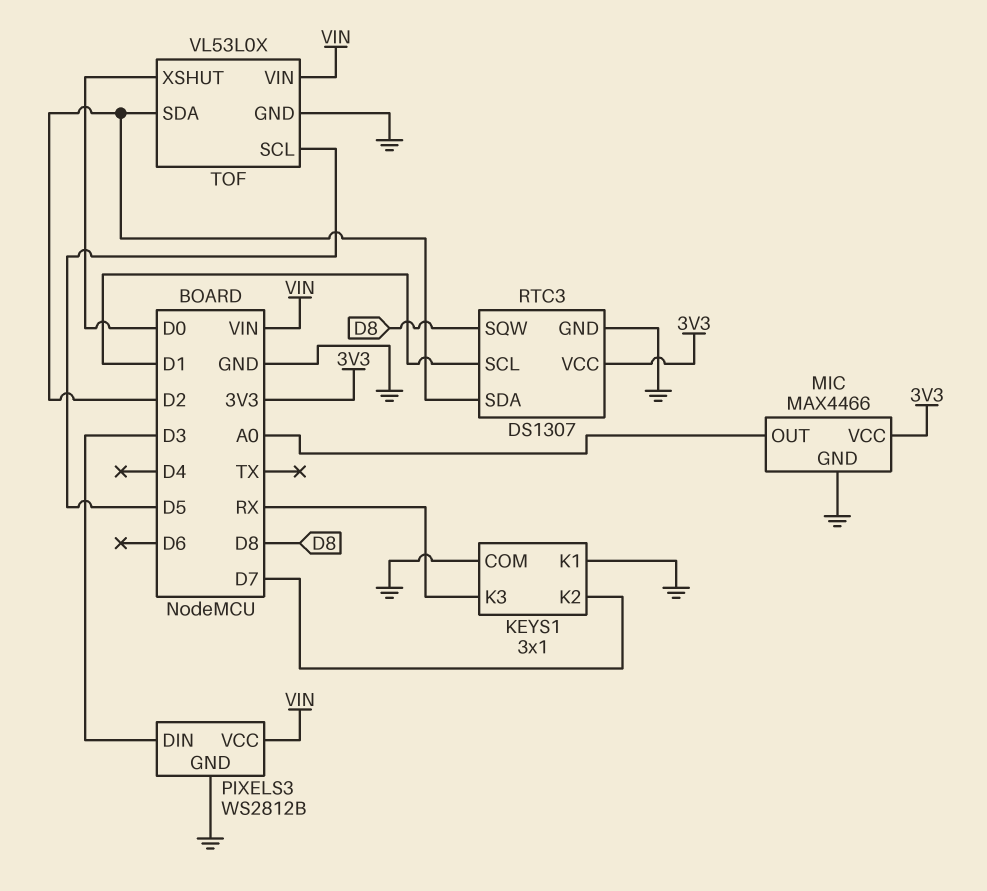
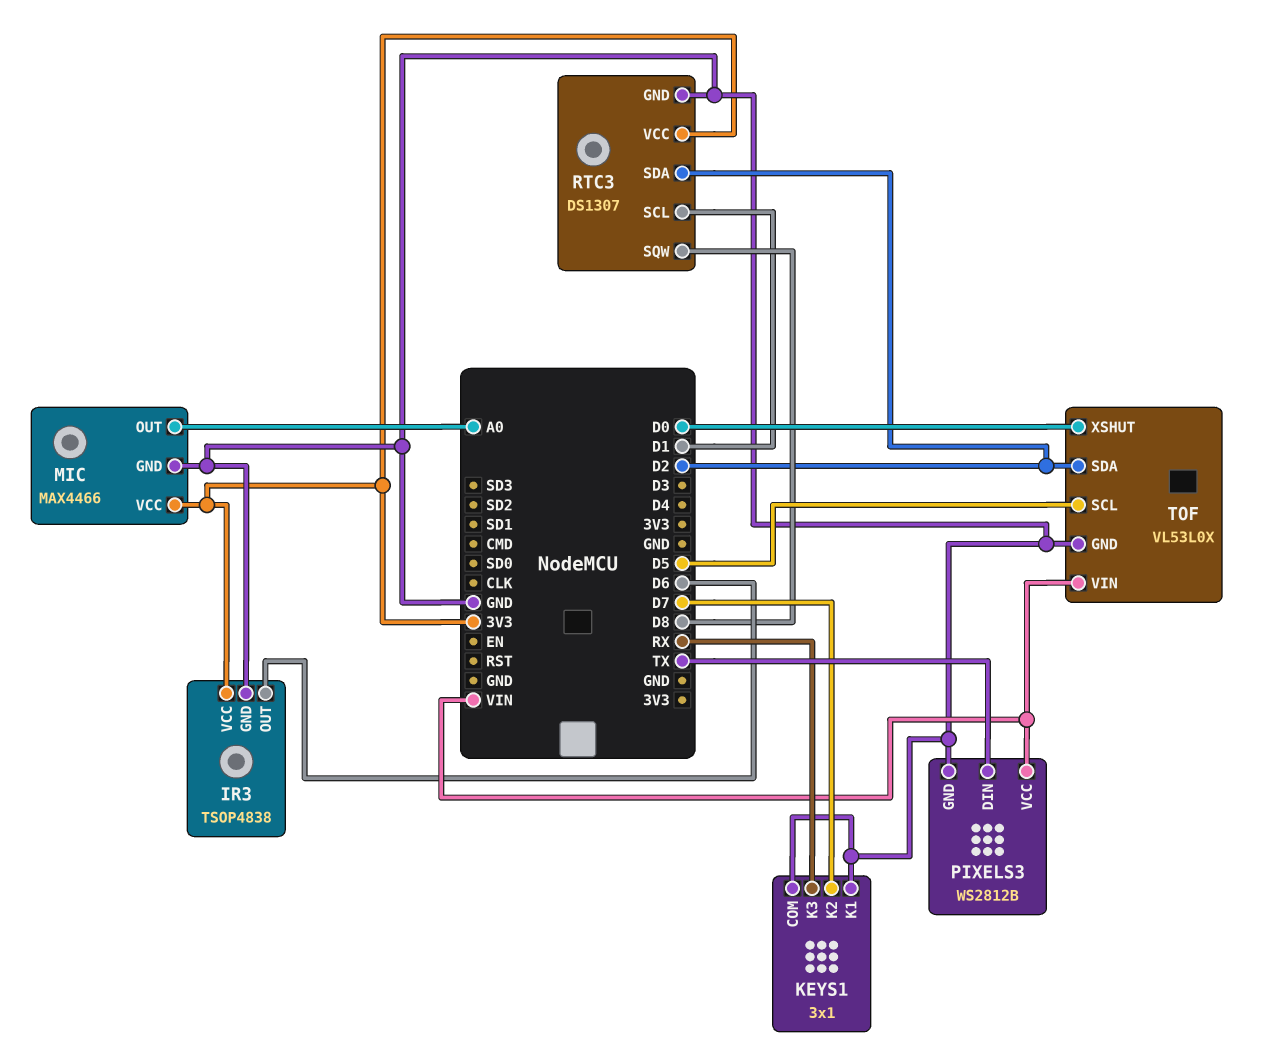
IR3: none -> TSOP4838
IR3 pin GND: none -> GND
IR3 pin OUT: none -> D6
IR3 pin VCC: none -> 3V3
PIXELS3 pin DIN: D3 -> TX

